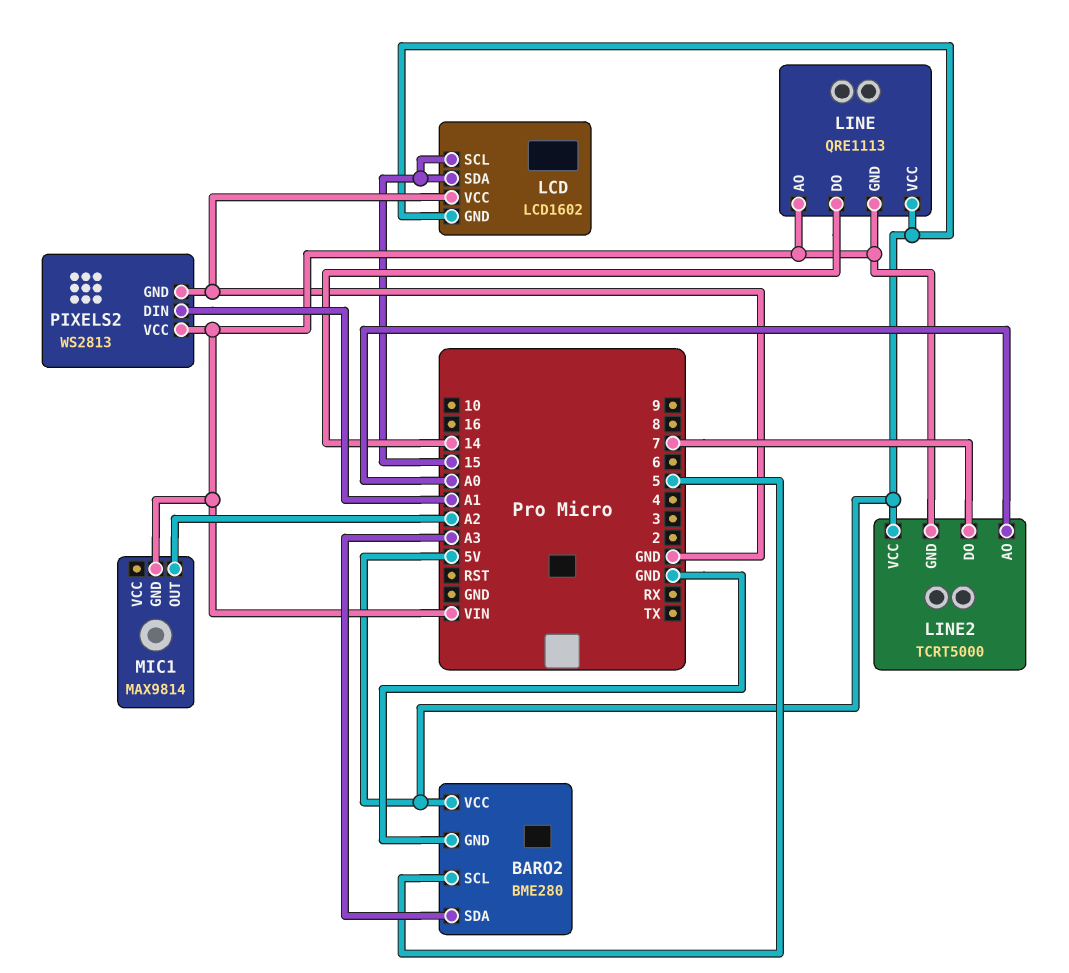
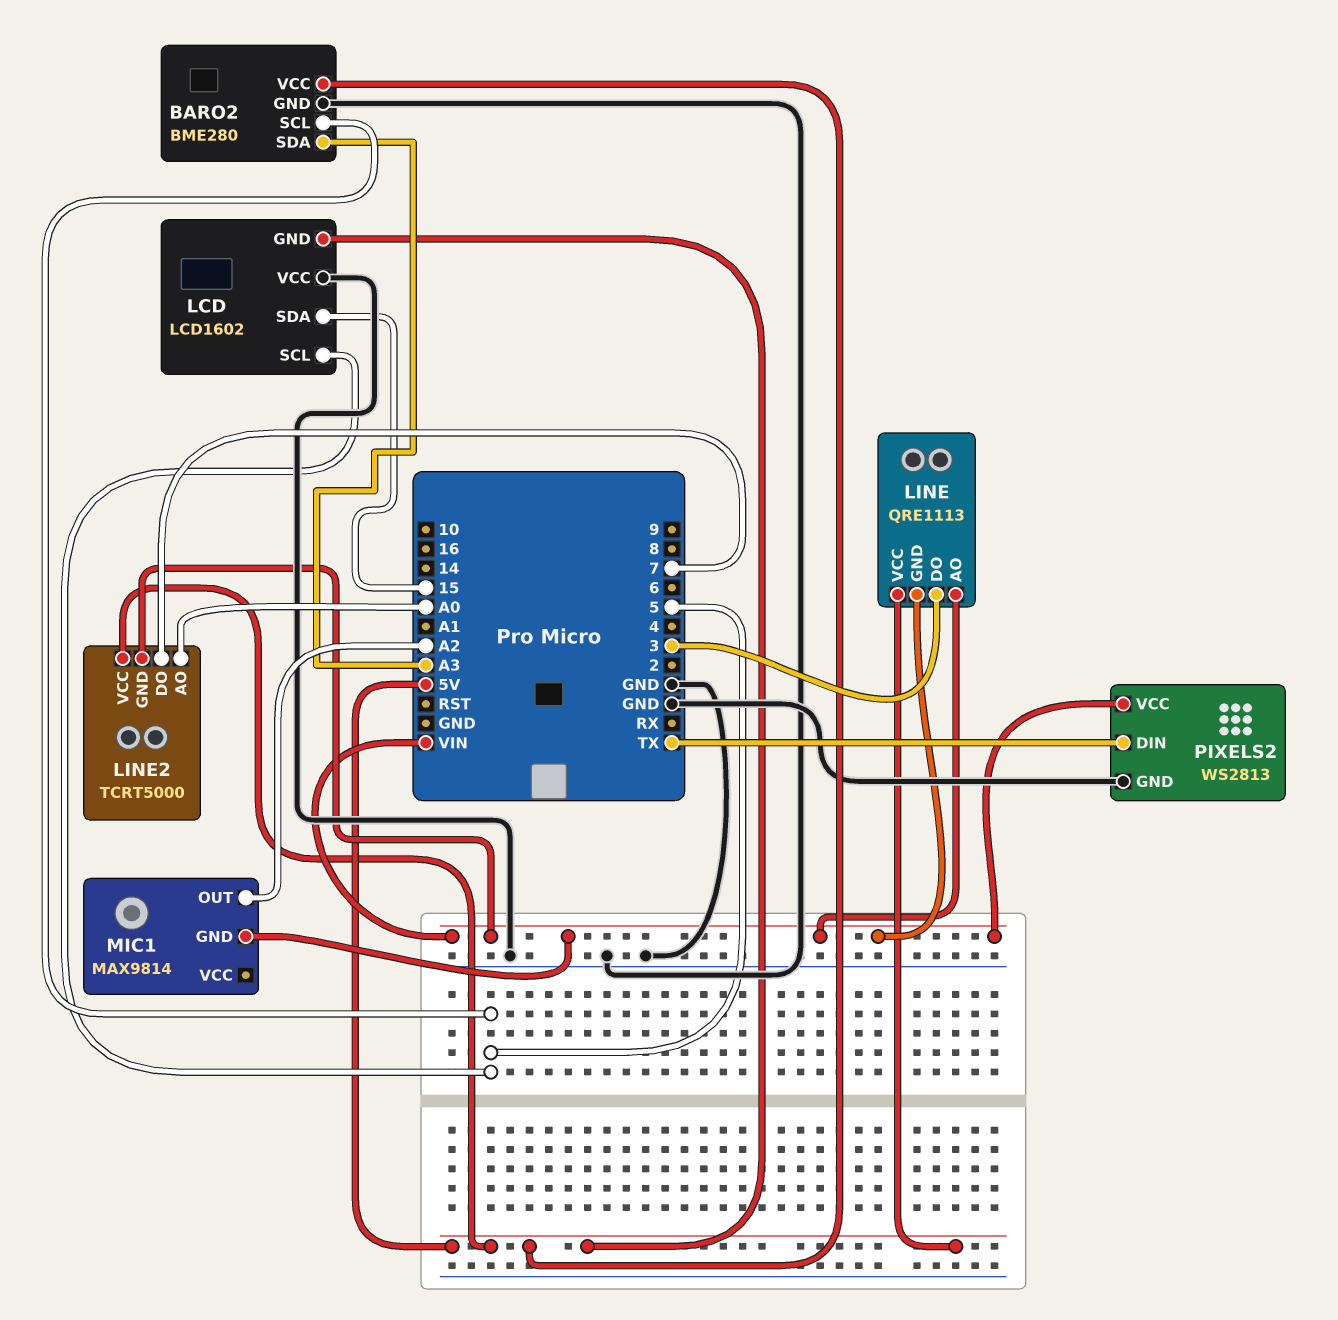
LCD pin SCL: 15 -> 5
LINE pin DO: 14 -> 3
PIXELS2 pin DIN: A1 -> TX

